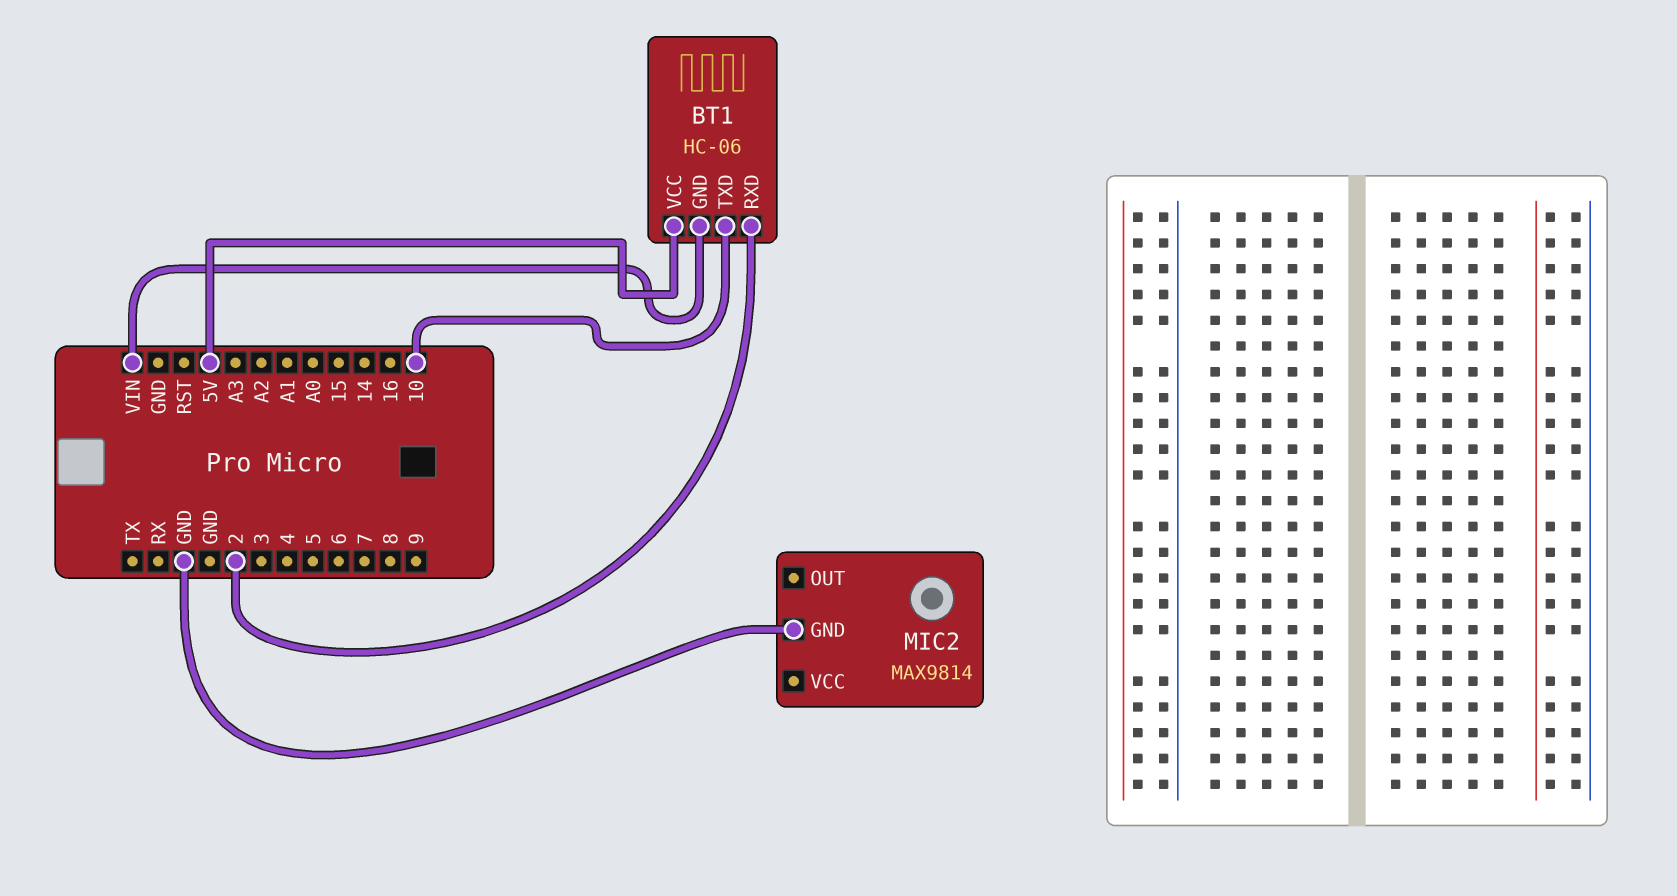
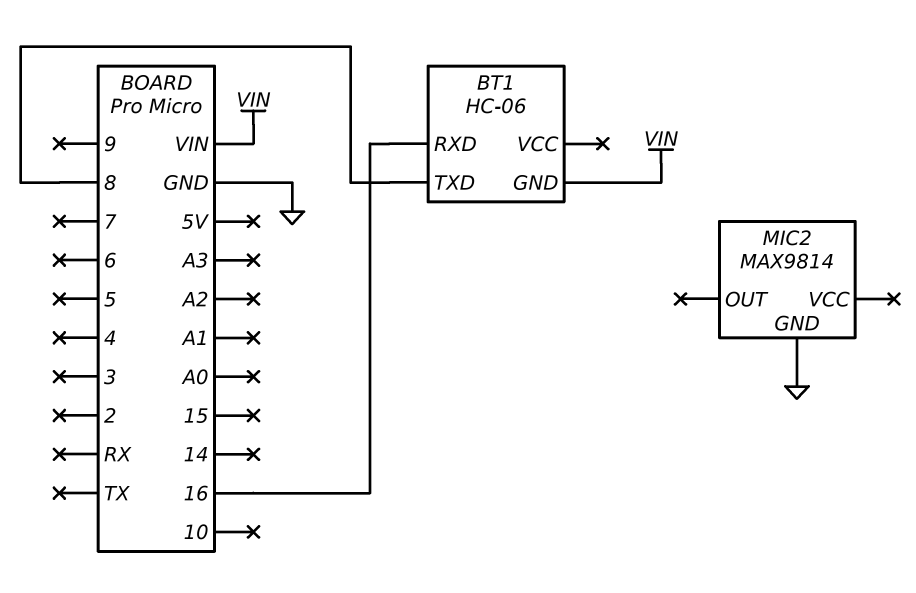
BT1 pin RXD: 2 -> 16
BT1 pin TXD: 10 -> 8
BT1 pin VCC: 5V -> none

